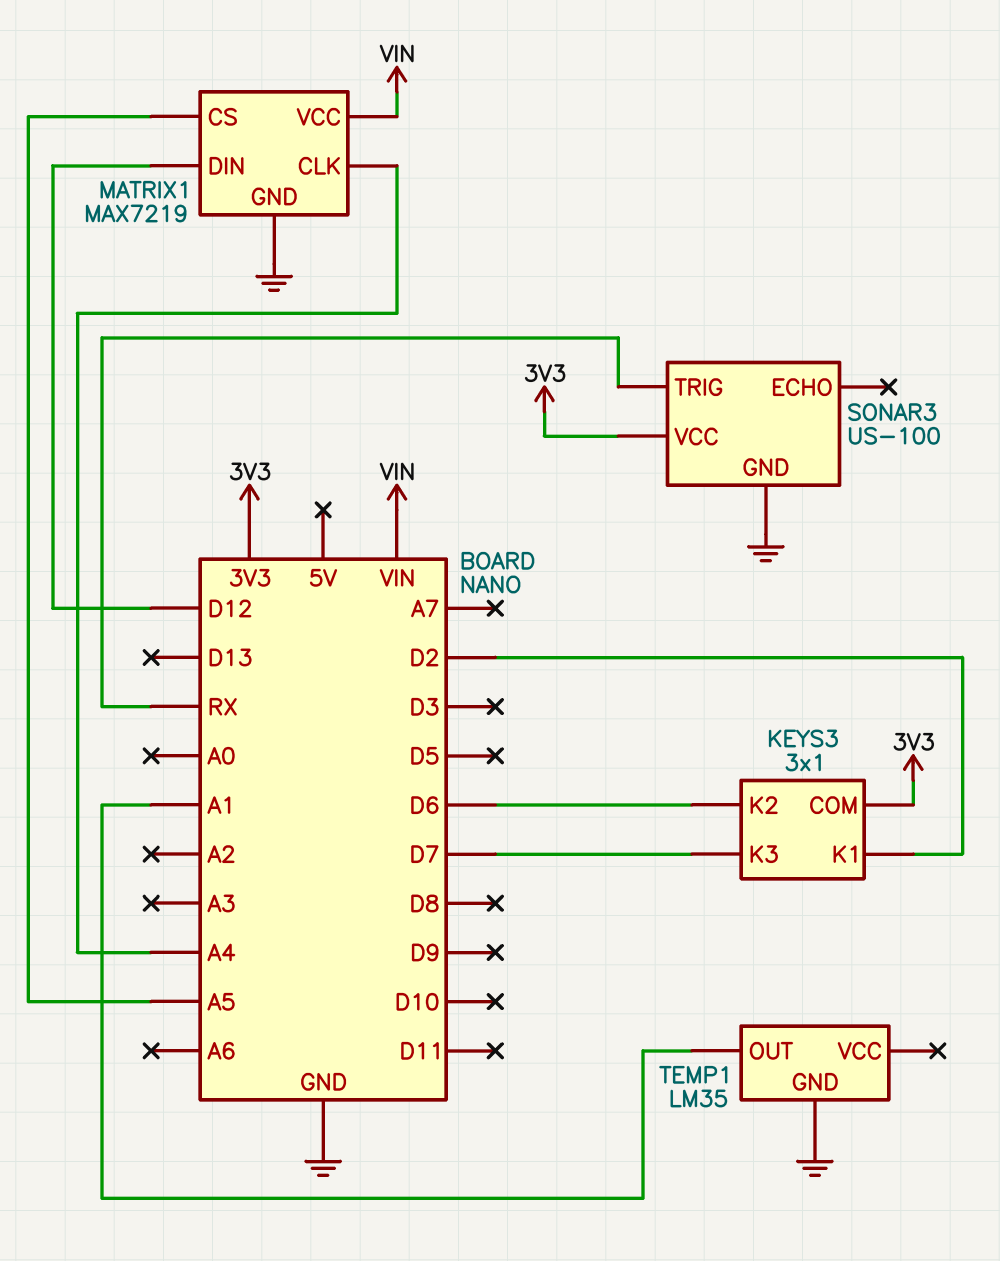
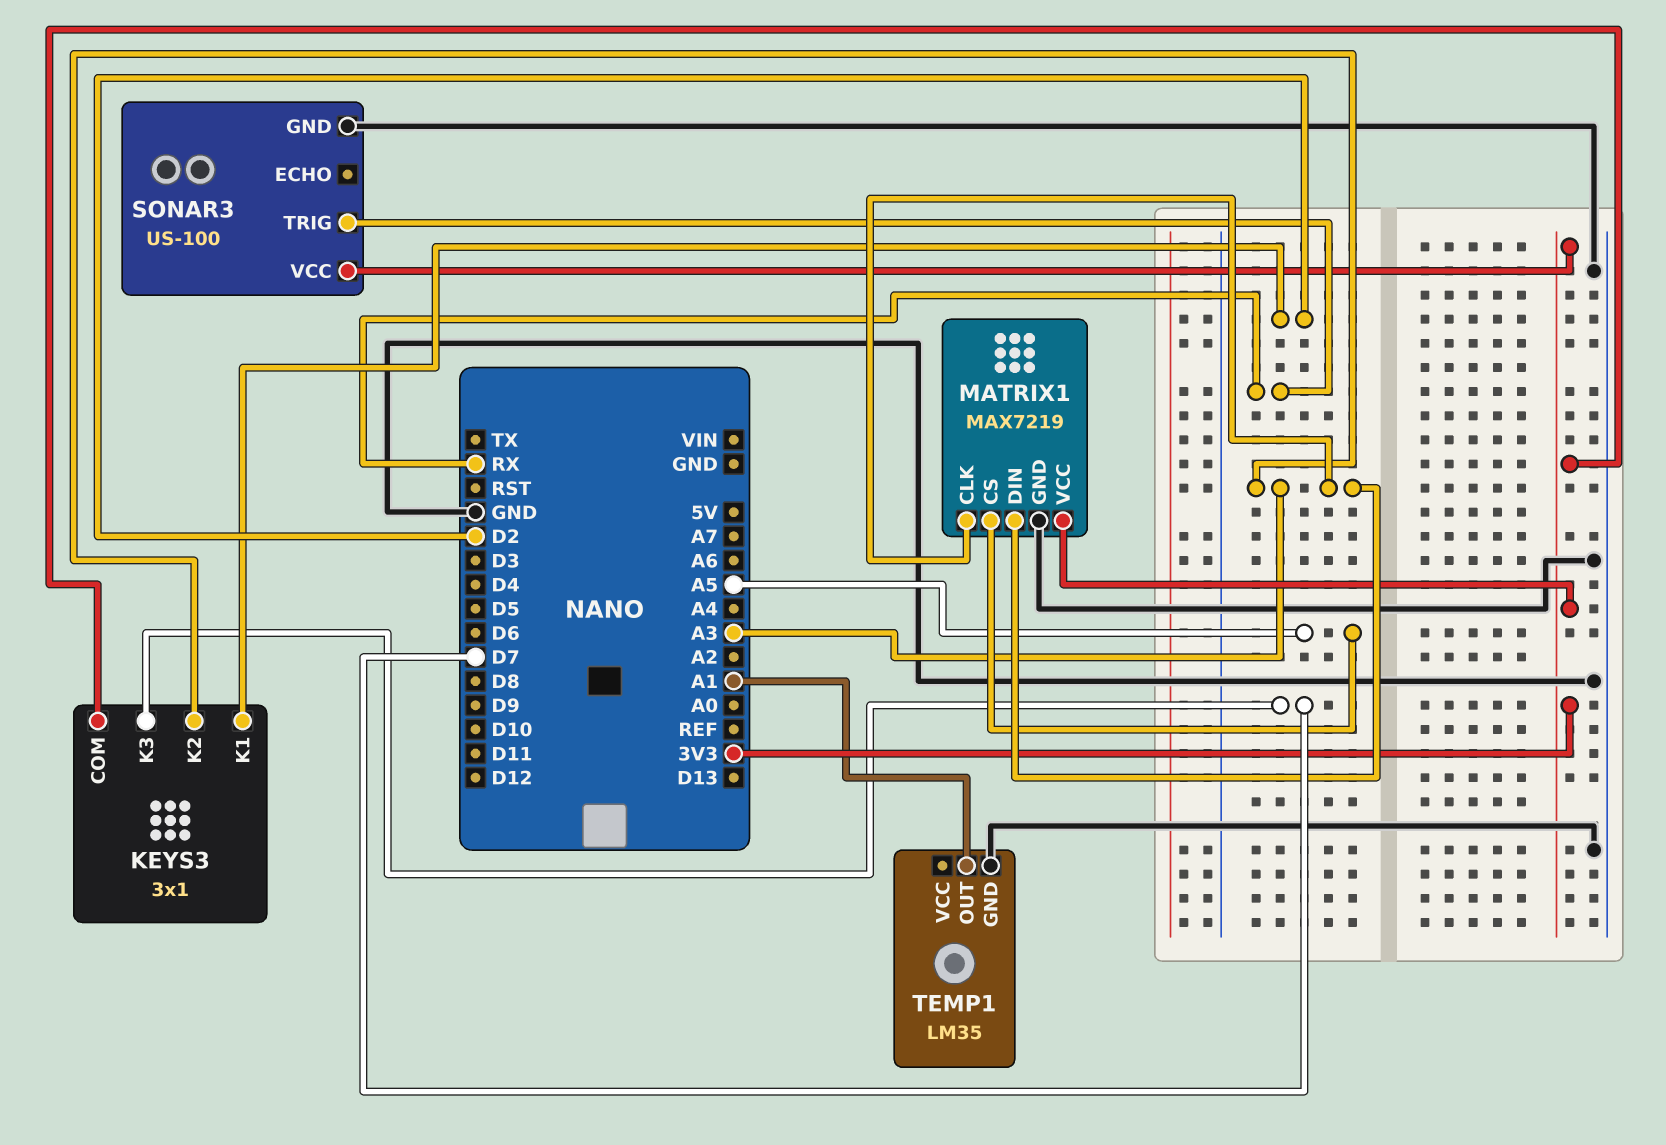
KEYS3 pin K2: D6 -> A3
MATRIX1 pin CLK: A4 -> A3
MATRIX1 pin DIN: D12 -> A3
MATRIX1 pin VCC: VIN -> 3V3

